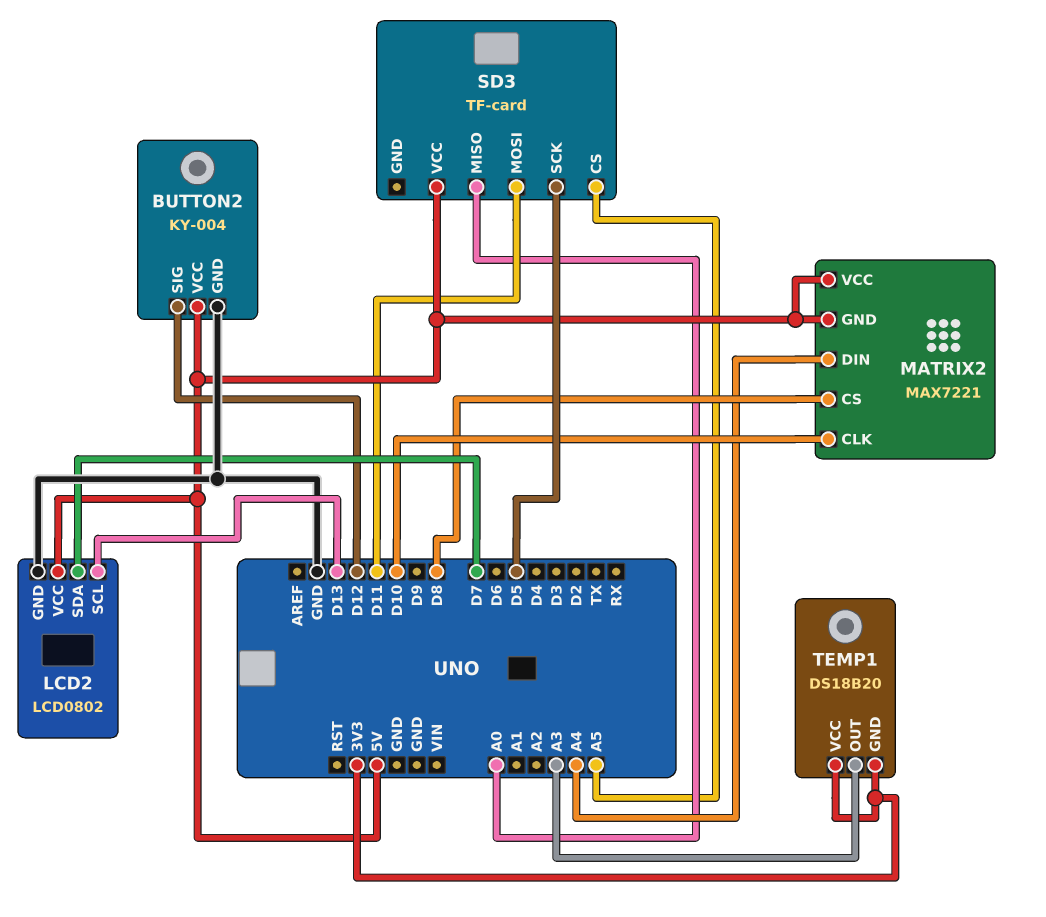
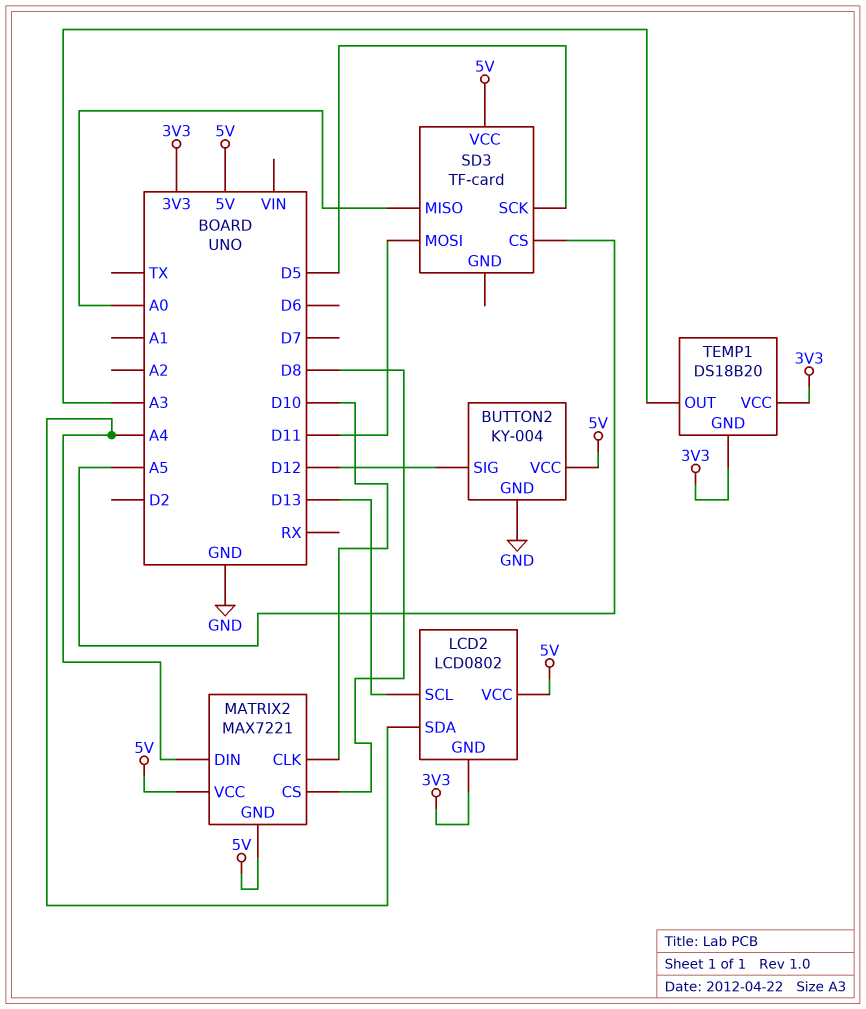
LCD2 pin GND: GND -> 3V3
LCD2 pin SDA: D7 -> A4

